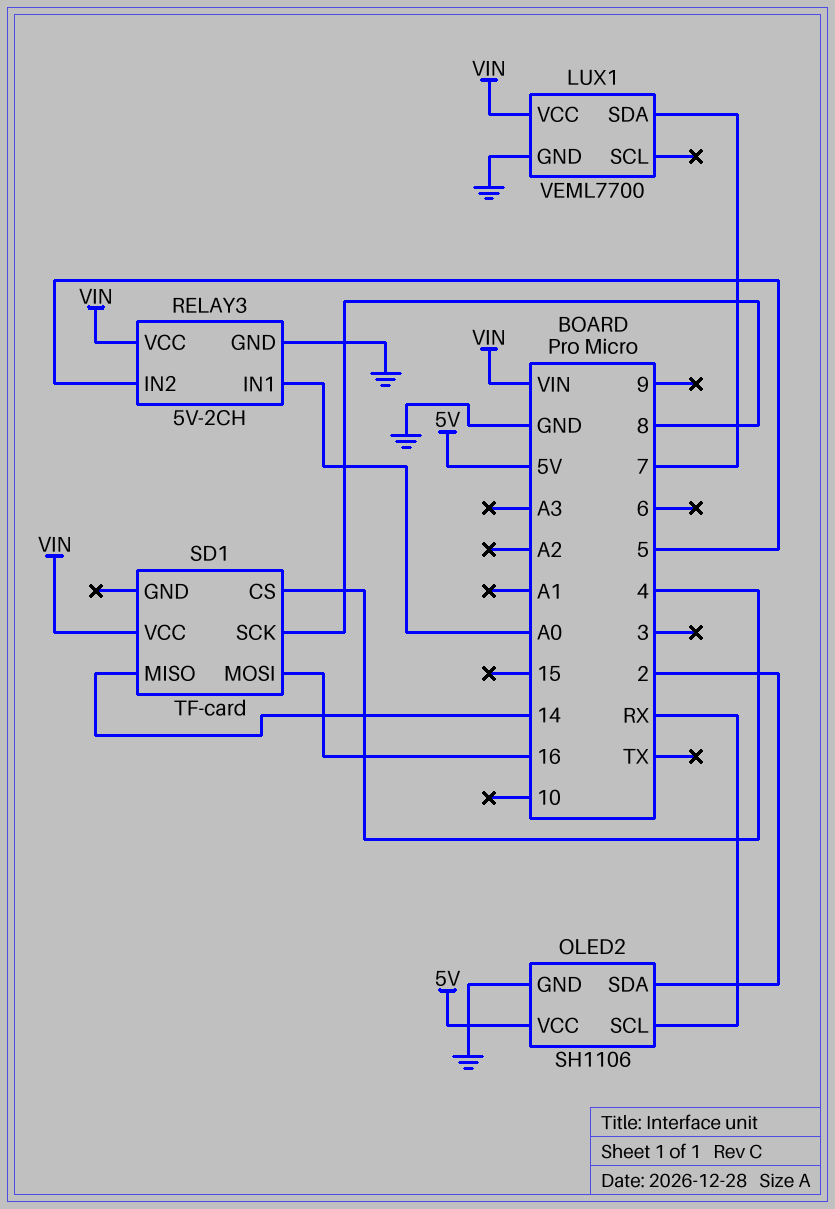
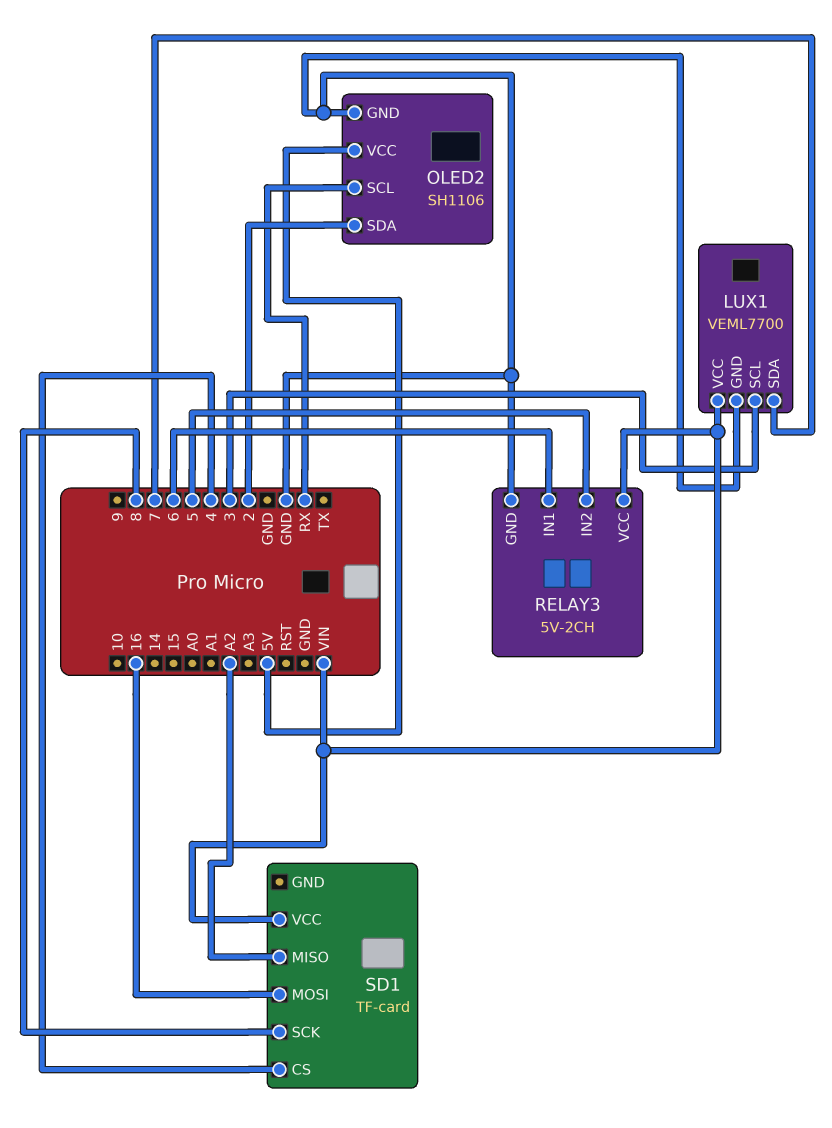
LUX1 pin SCL: none -> 3
RELAY3 pin IN1: A0 -> 6
SD1 pin MISO: 14 -> A2

